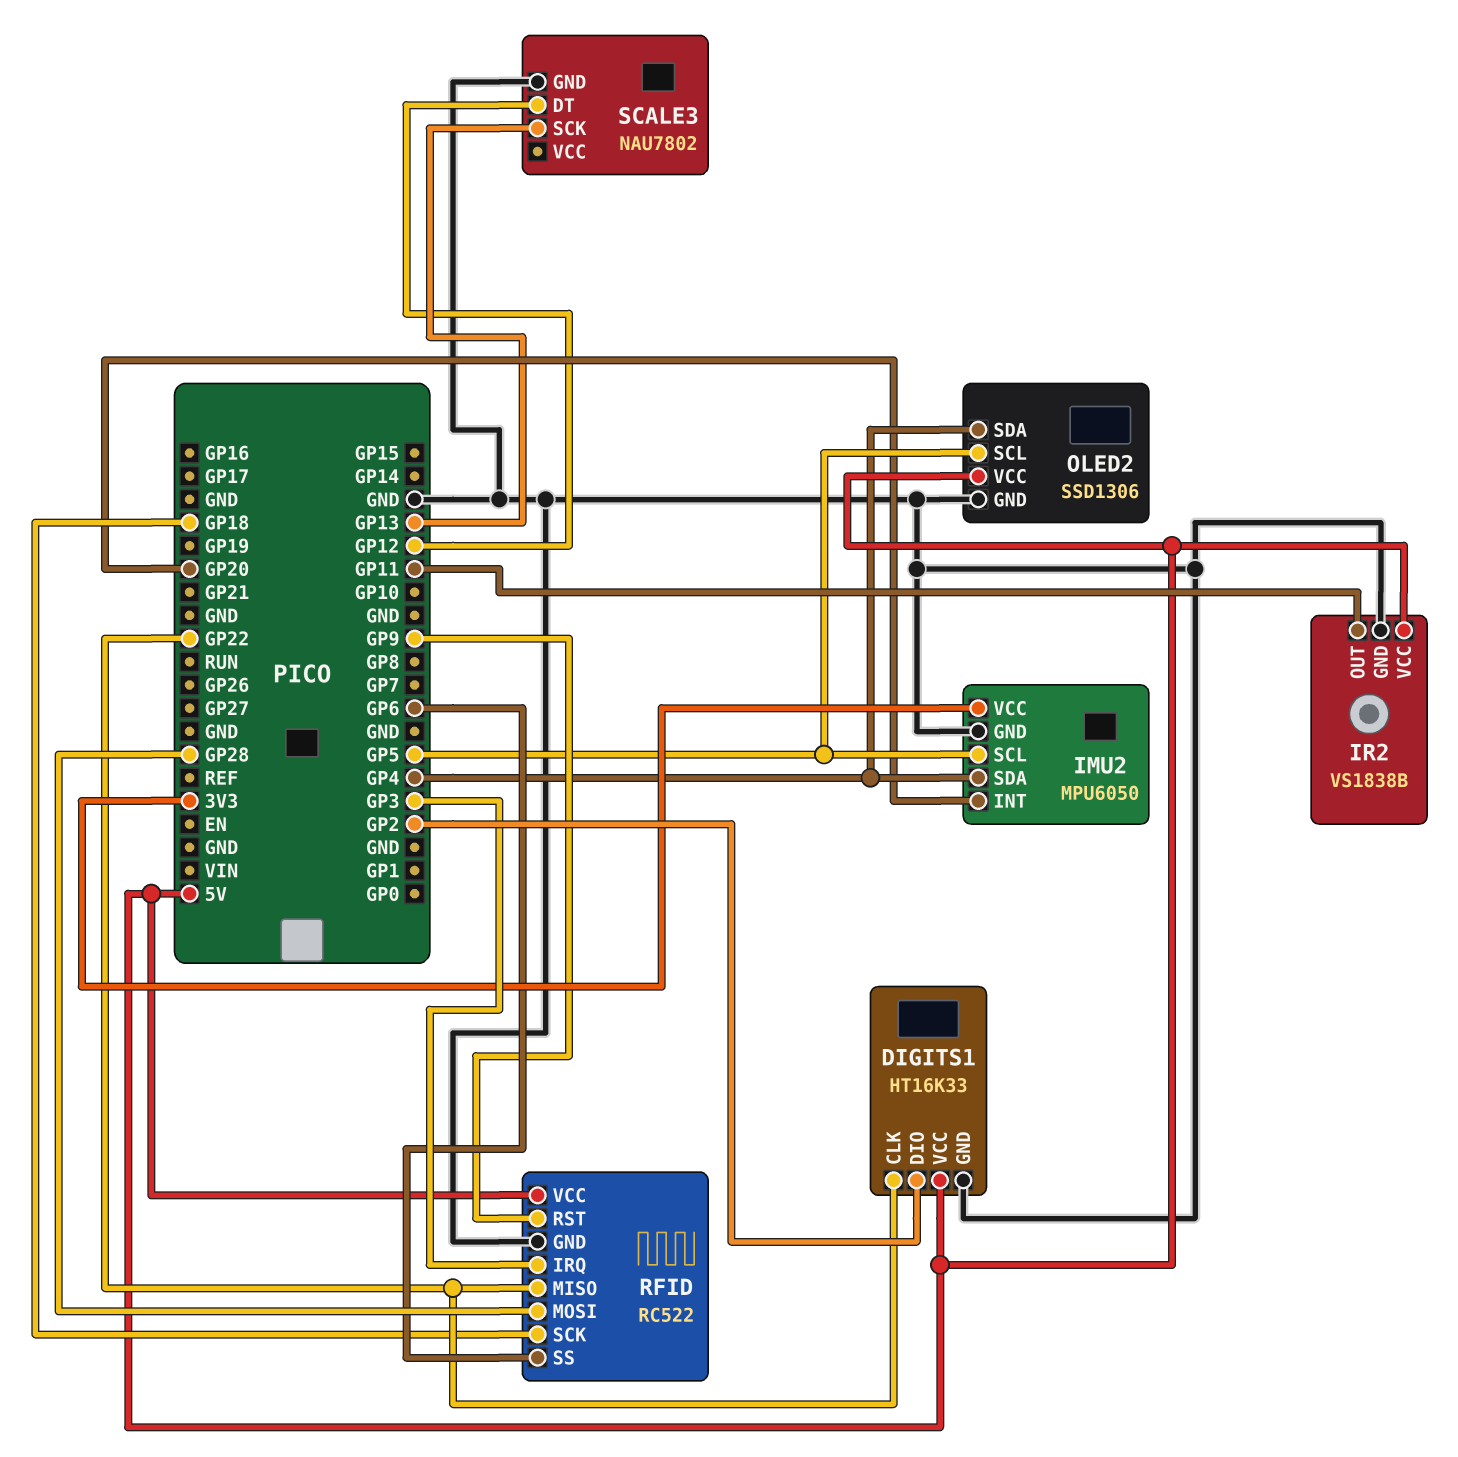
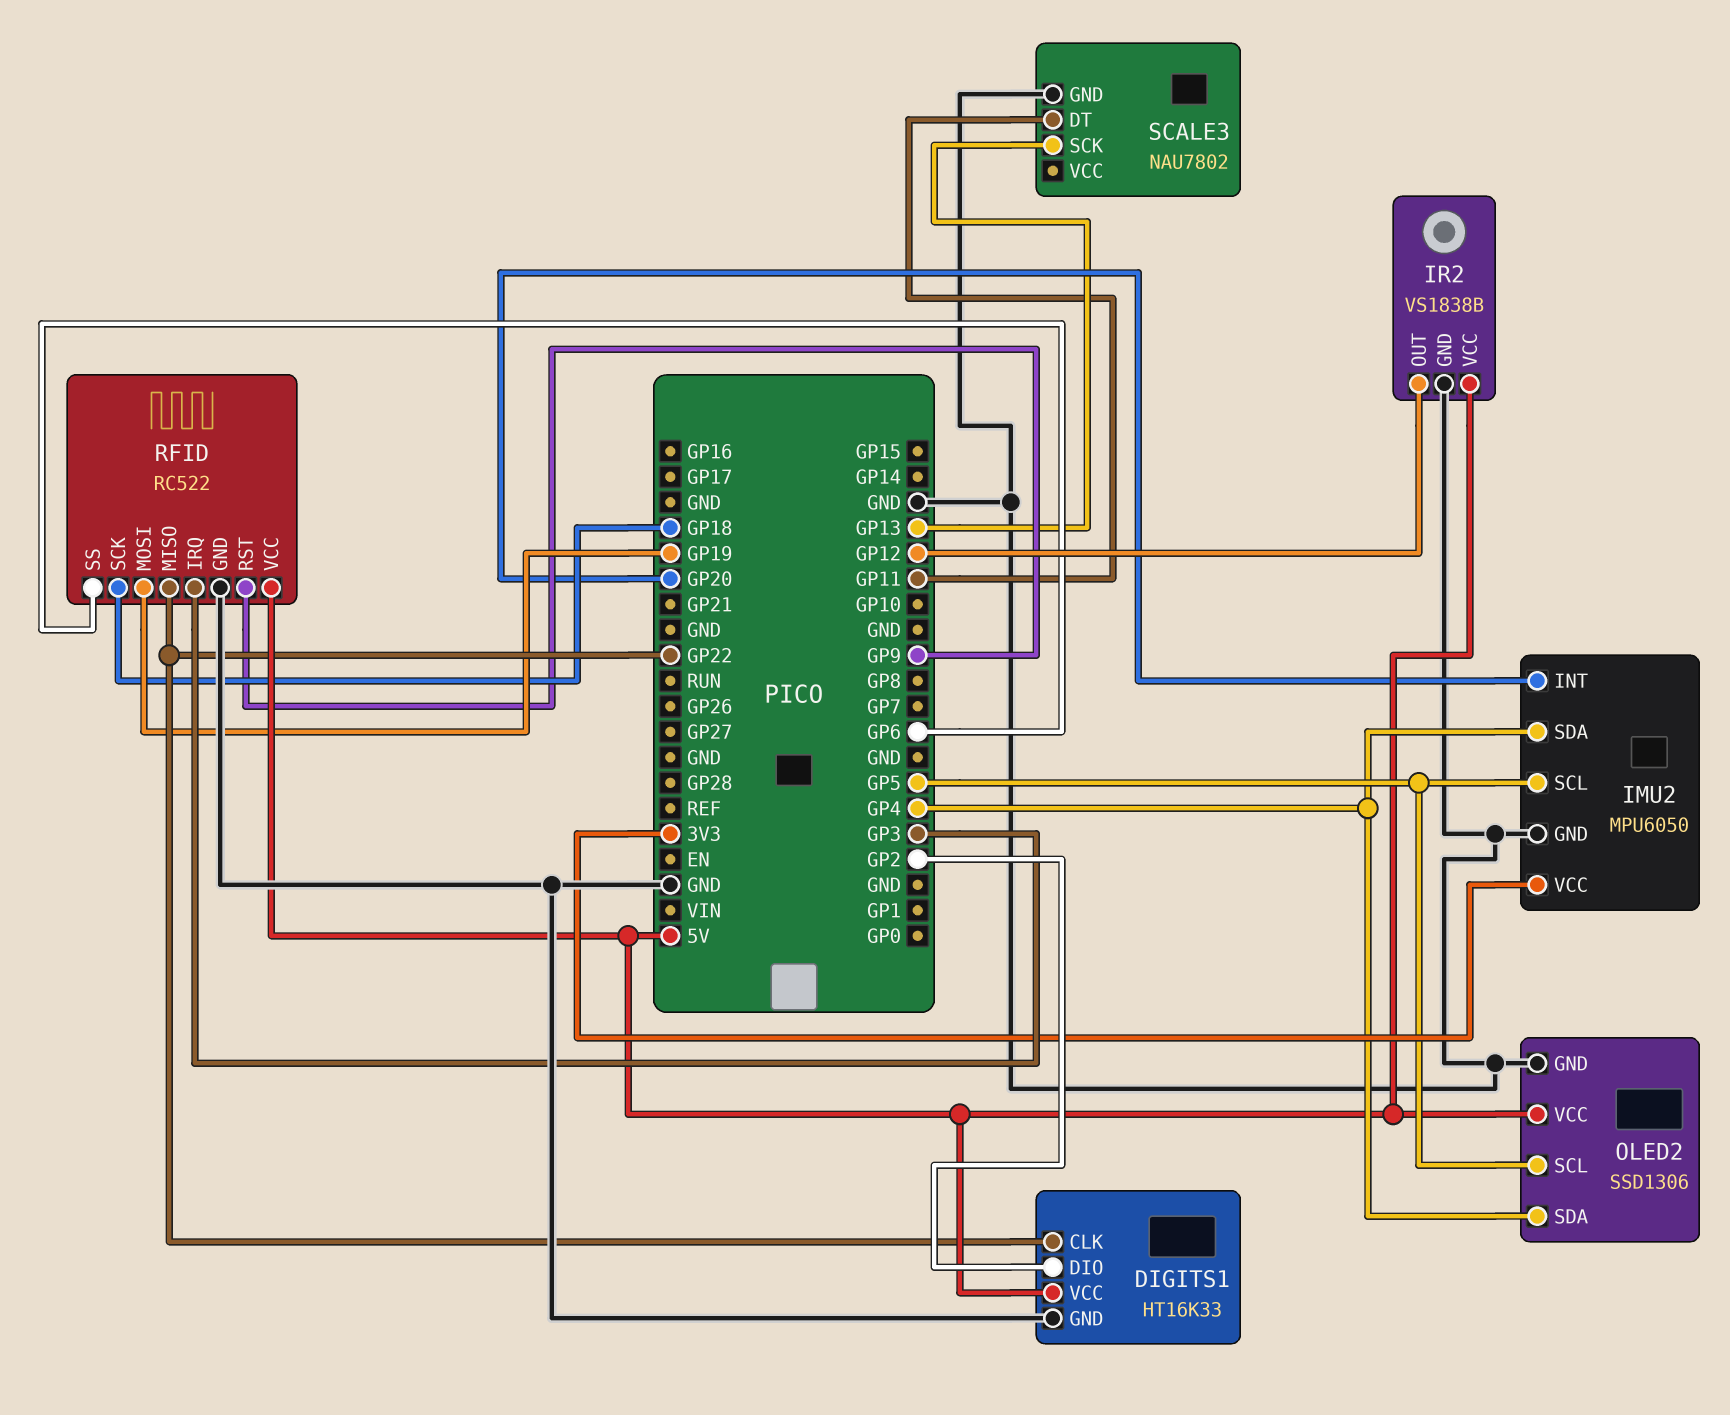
IR2 pin OUT: GP11 -> GP12
RFID pin MOSI: GP28 -> GP19
SCALE3 pin DT: GP12 -> GP11

